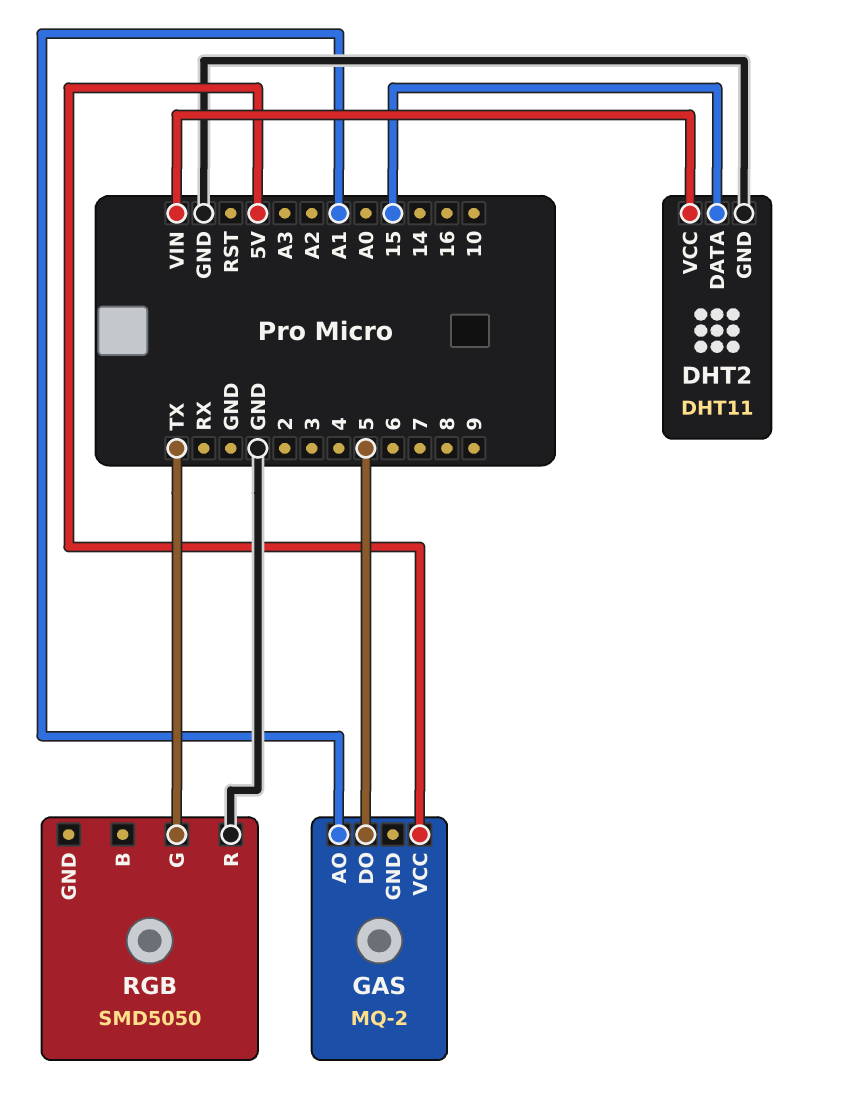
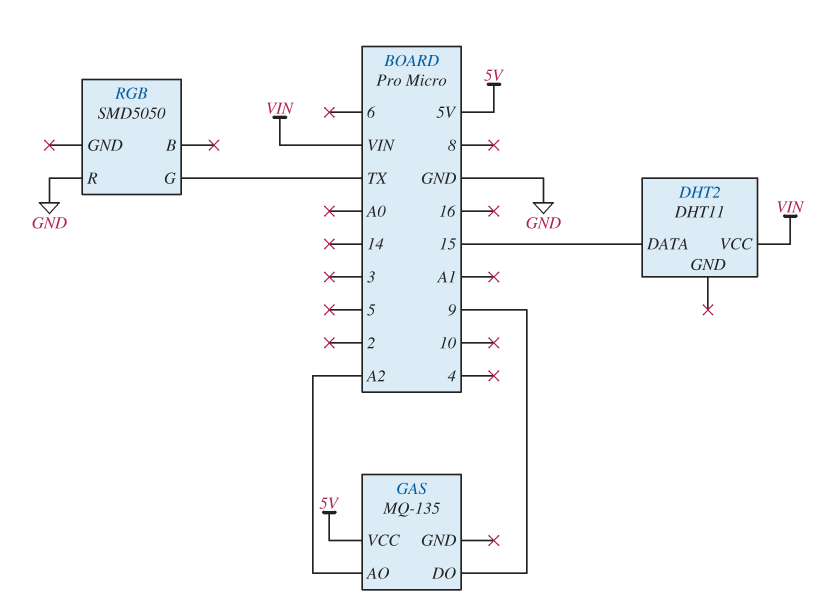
DHT2 pin GND: GND -> none
GAS: MQ-2 -> MQ-135
GAS pin AO: A1 -> A2
GAS pin DO: 5 -> 9

